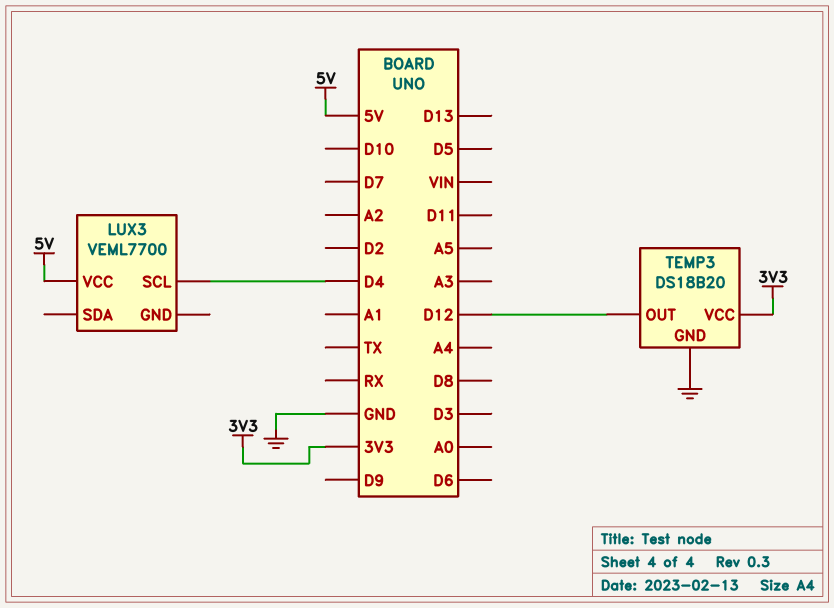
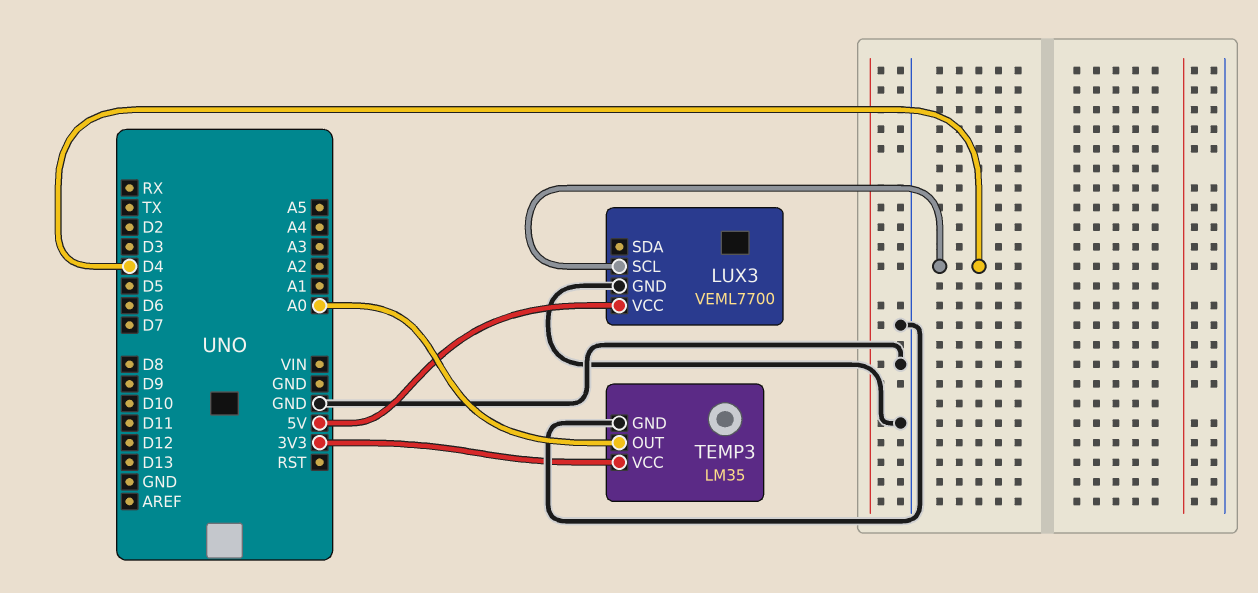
LUX3 pin GND: none -> GND
TEMP3: DS18B20 -> LM35
TEMP3 pin OUT: D12 -> A0

